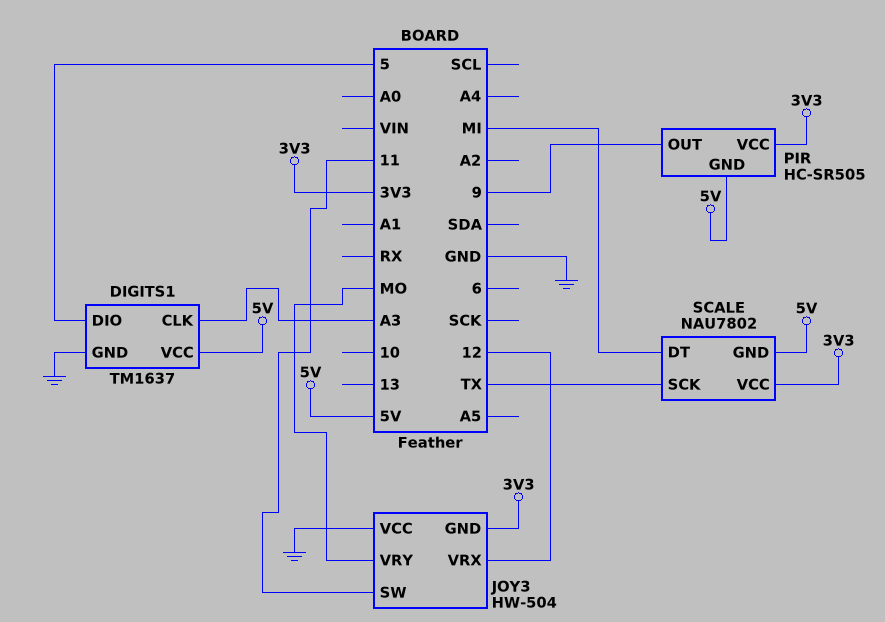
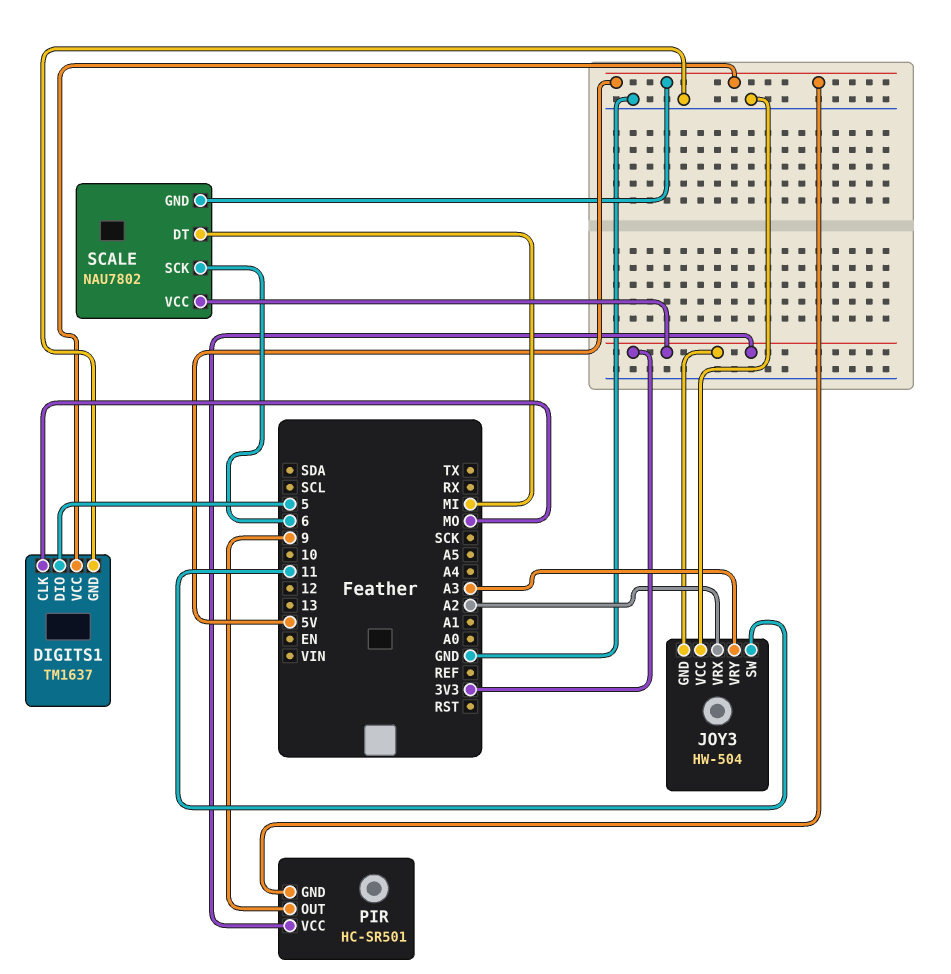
DIGITS1 pin CLK: A3 -> MO
JOY3 pin VRX: 12 -> A2
JOY3 pin VRY: MO -> A3
PIR: HC-SR505 -> HC-SR501
SCALE pin SCK: TX -> 6

